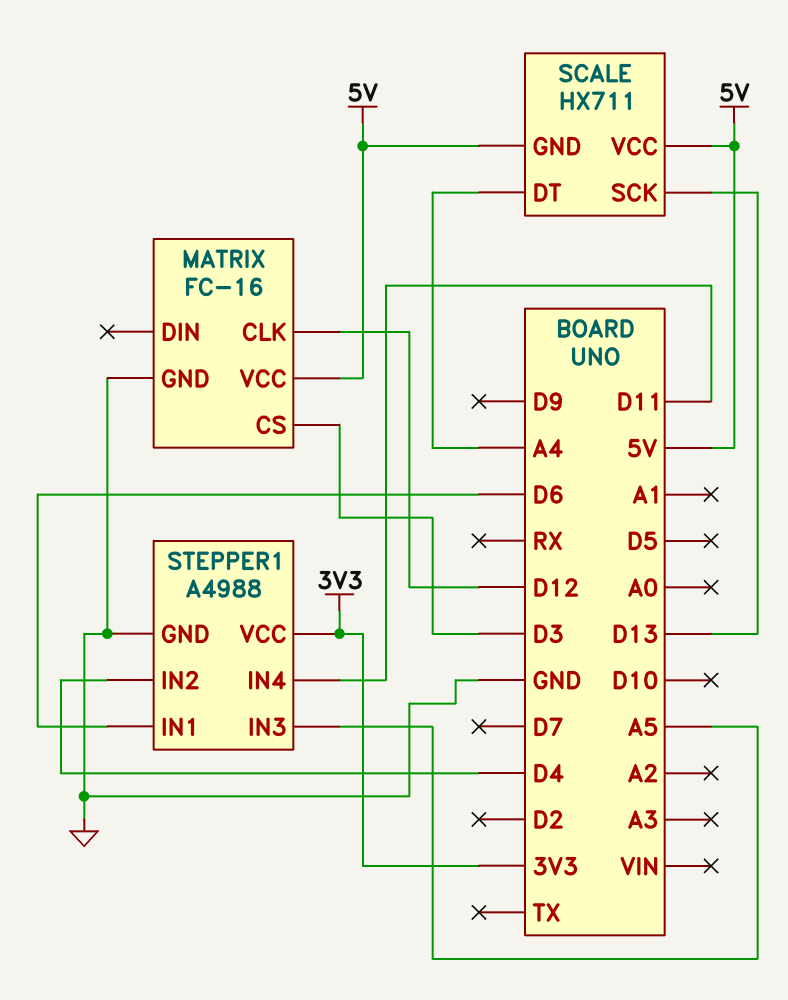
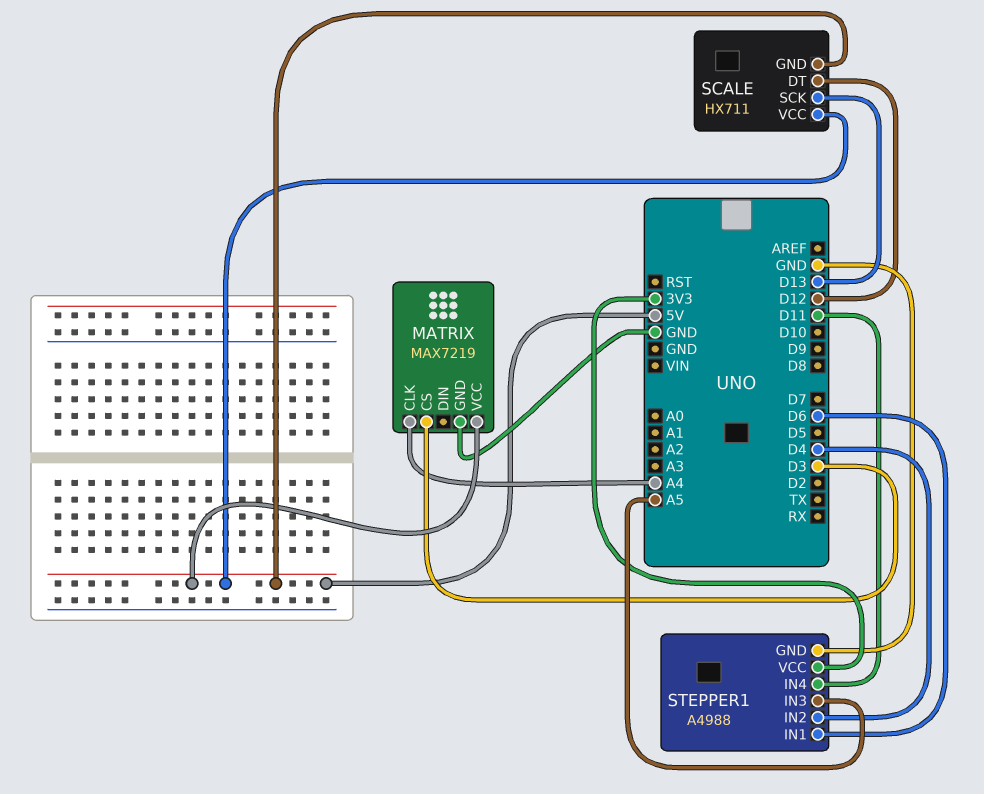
MATRIX: FC-16 -> MAX7219
MATRIX pin CLK: D12 -> A4
SCALE pin DT: A4 -> D12

